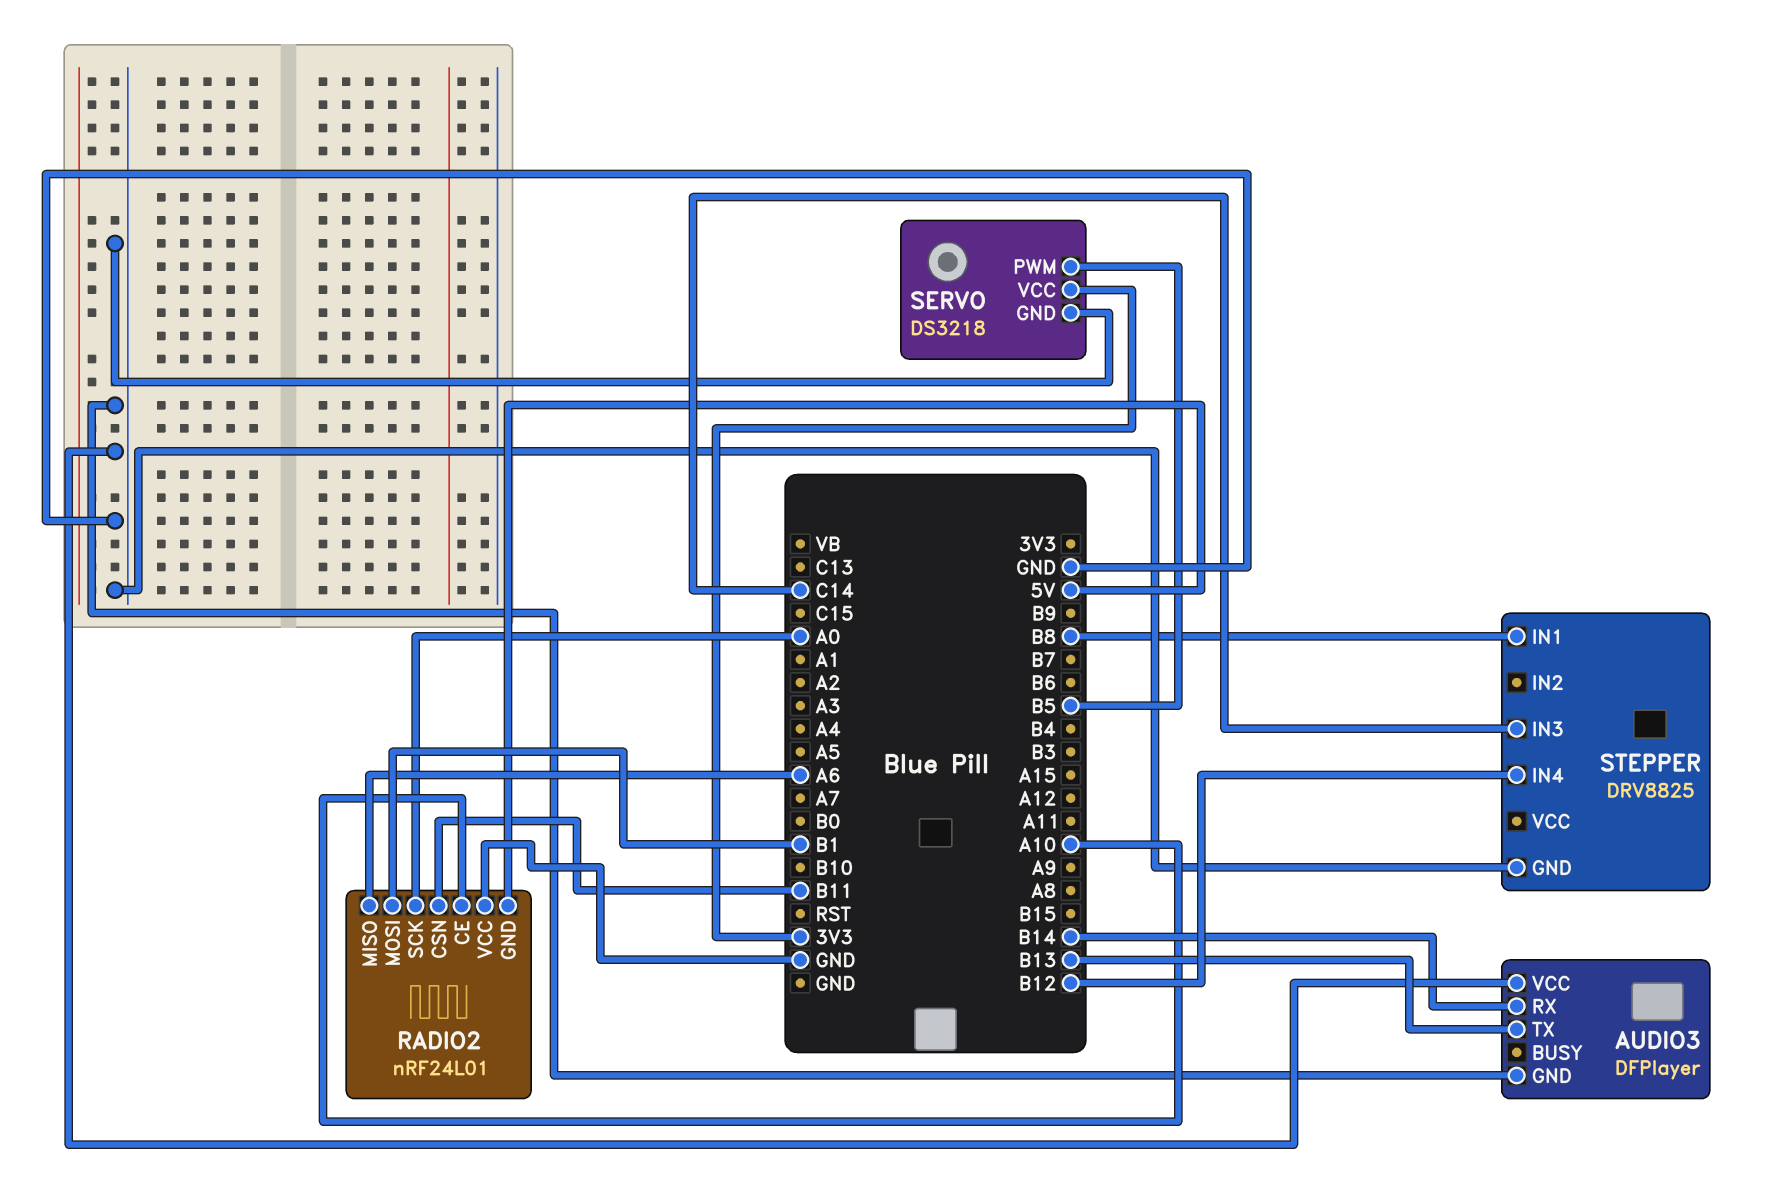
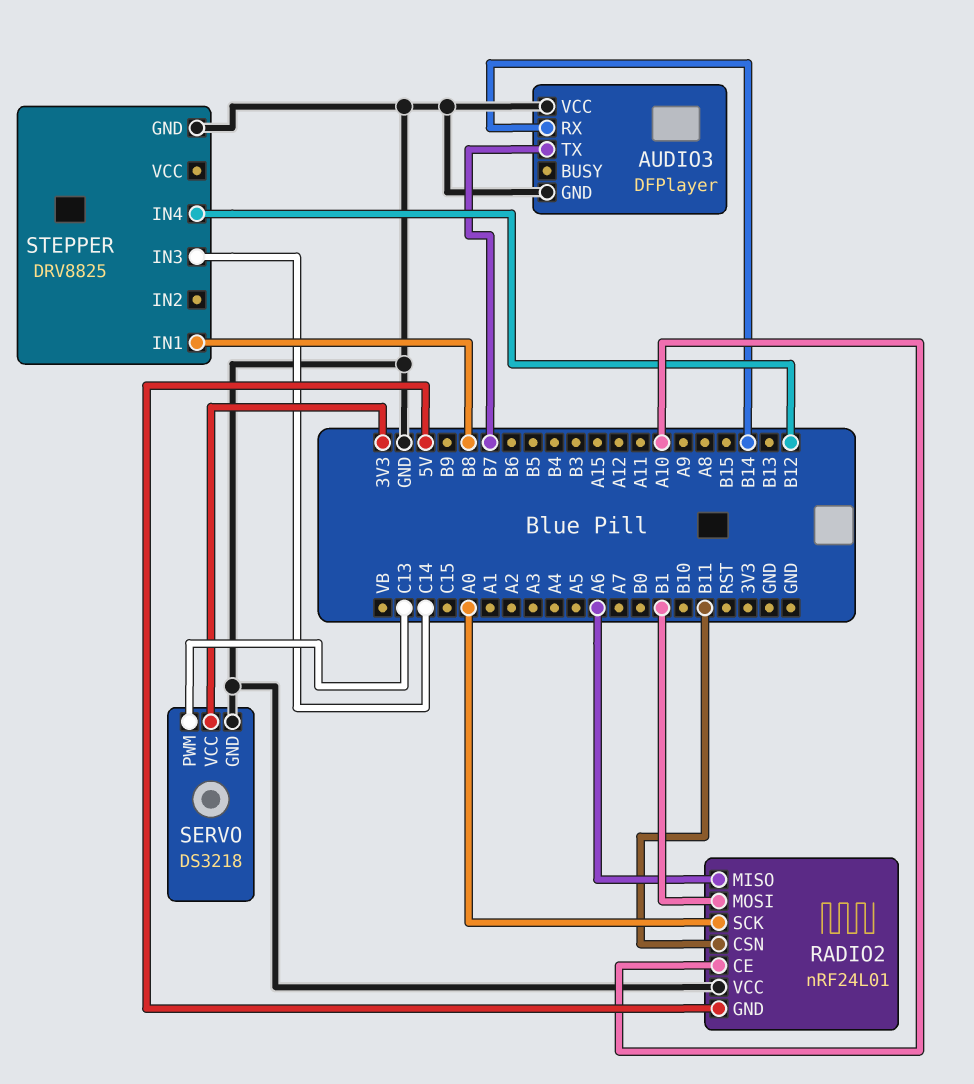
AUDIO3 pin TX: B13 -> B7
SERVO pin PWM: B5 -> C13

